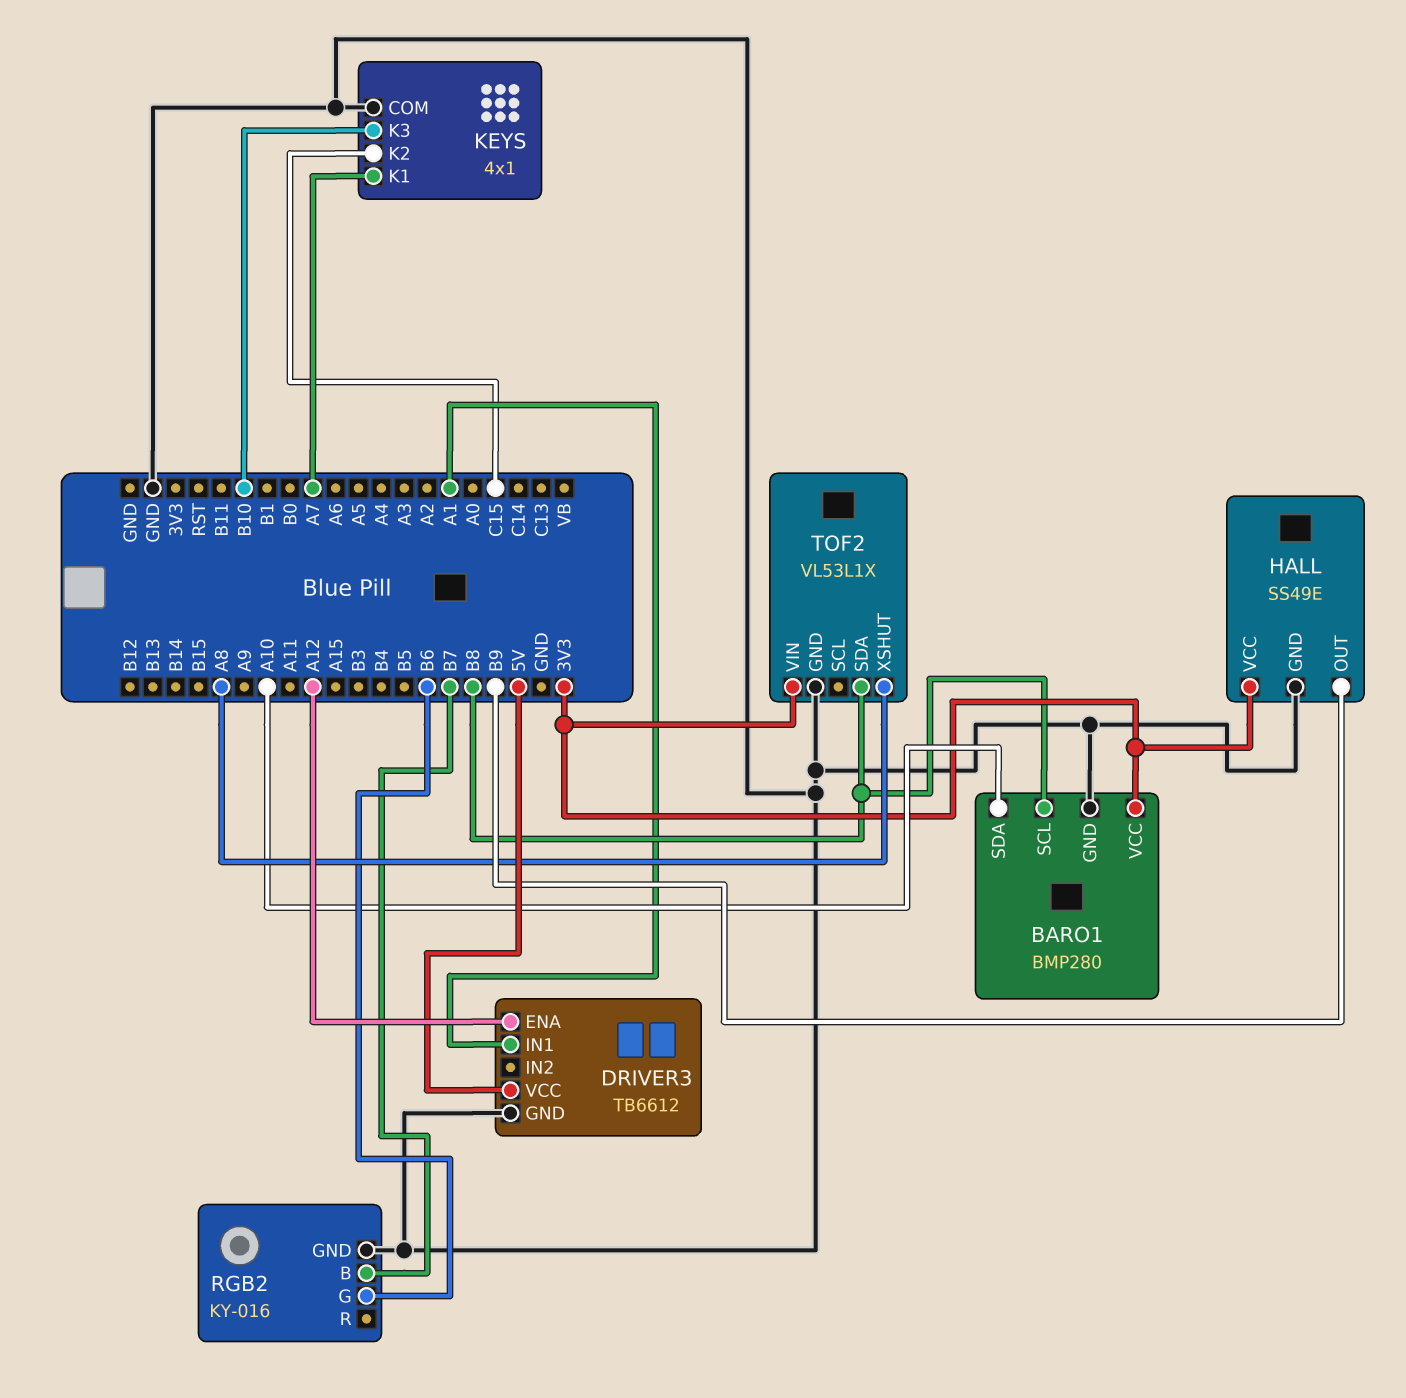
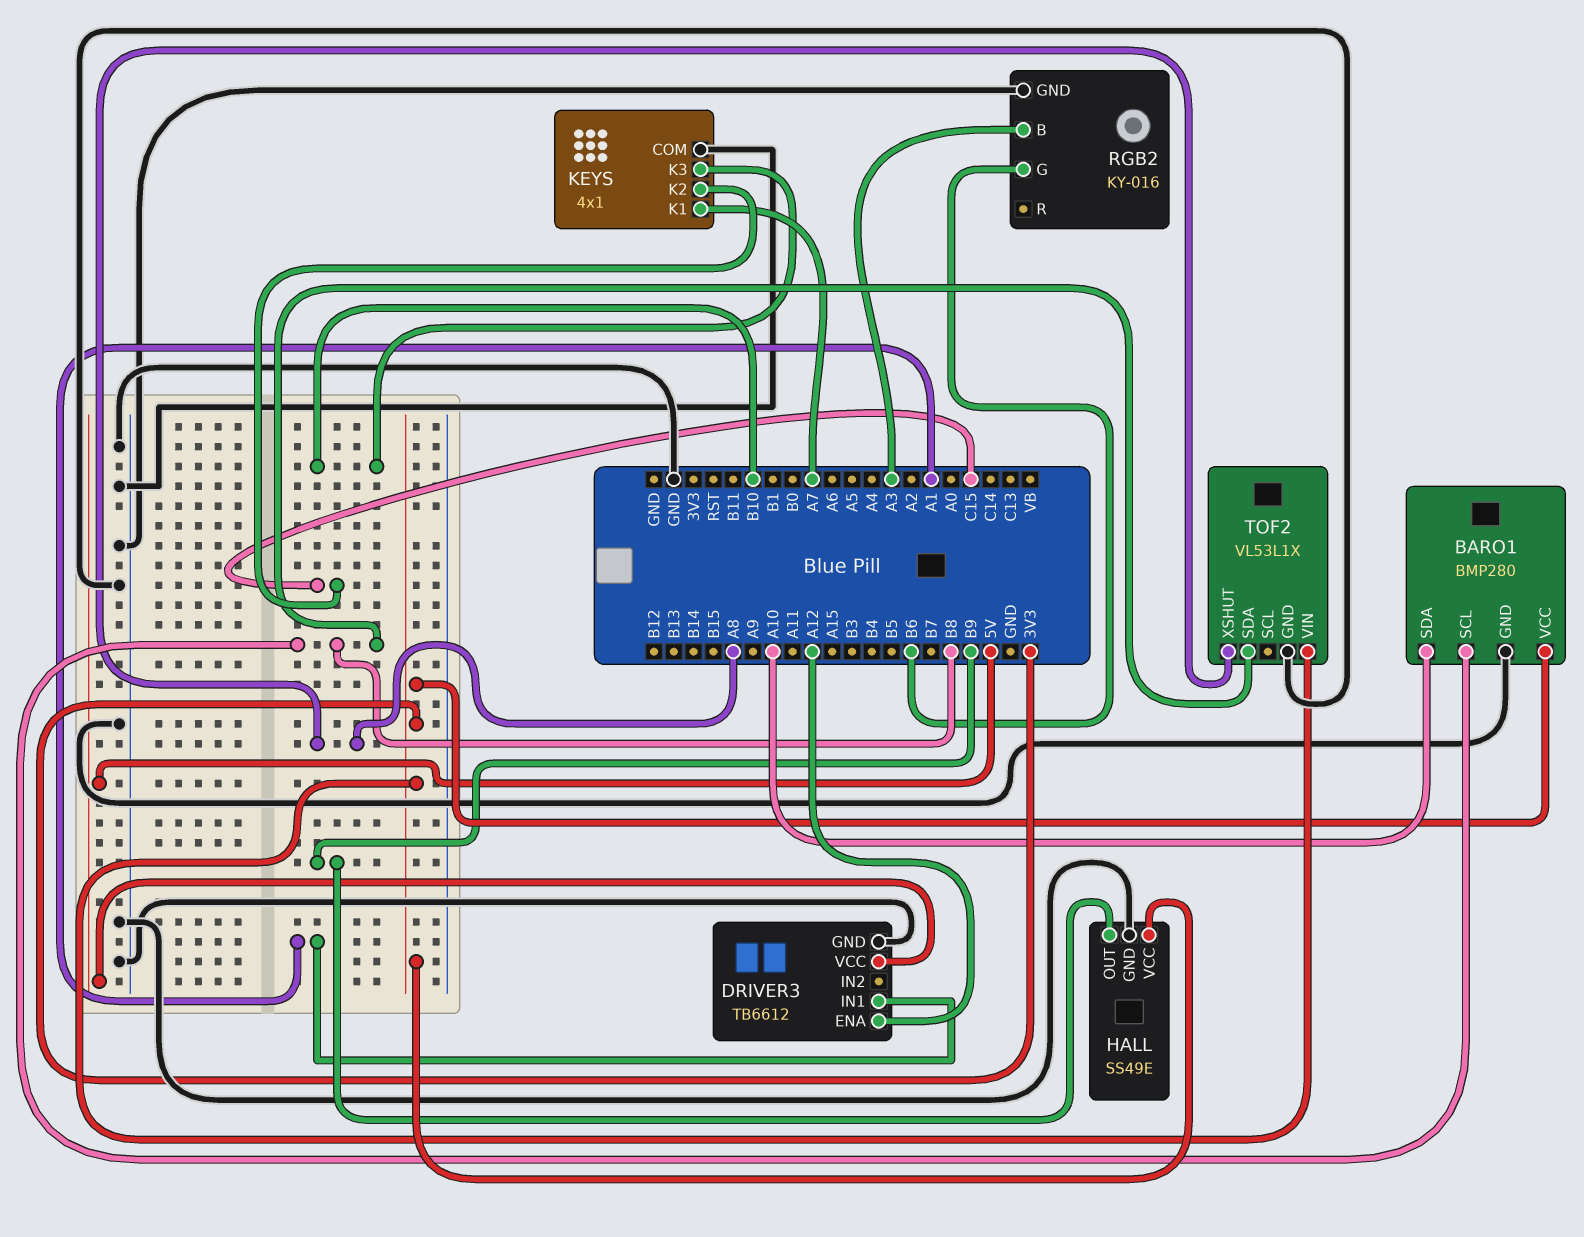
RGB2 pin B: B7 -> A3

